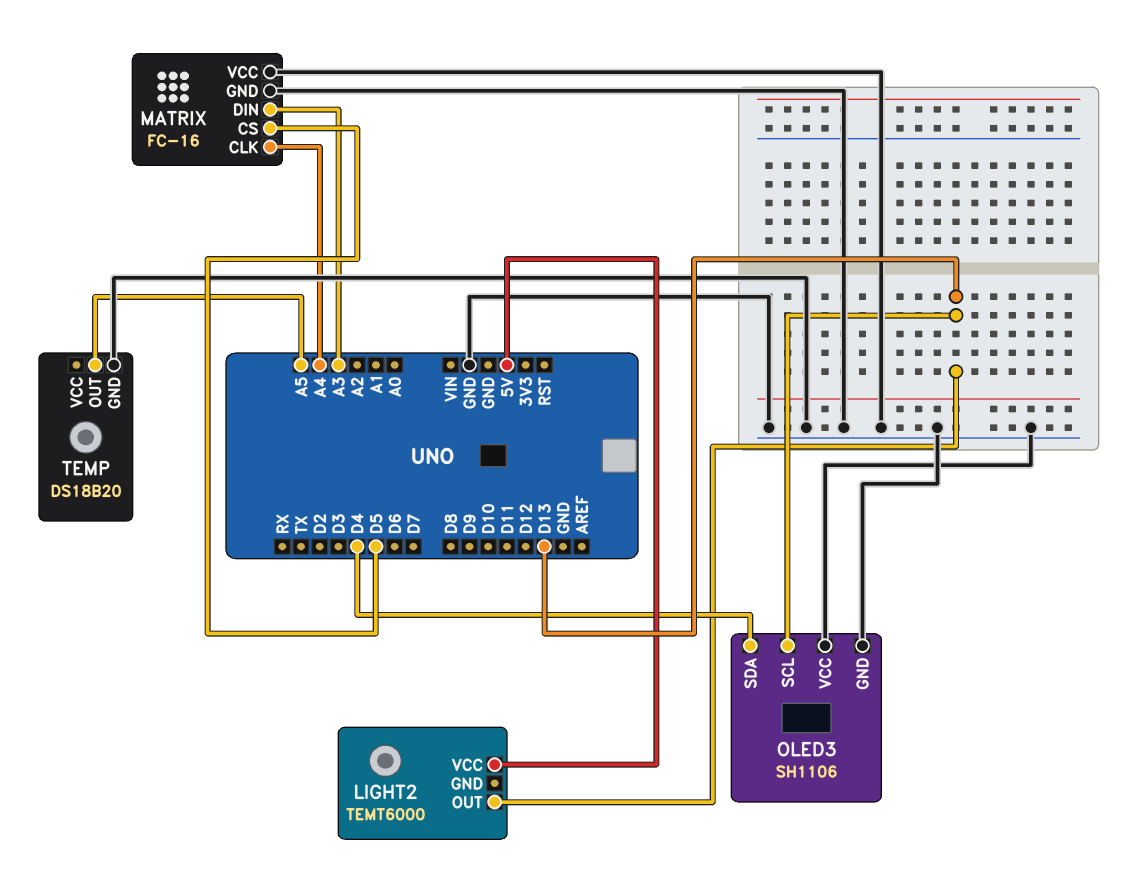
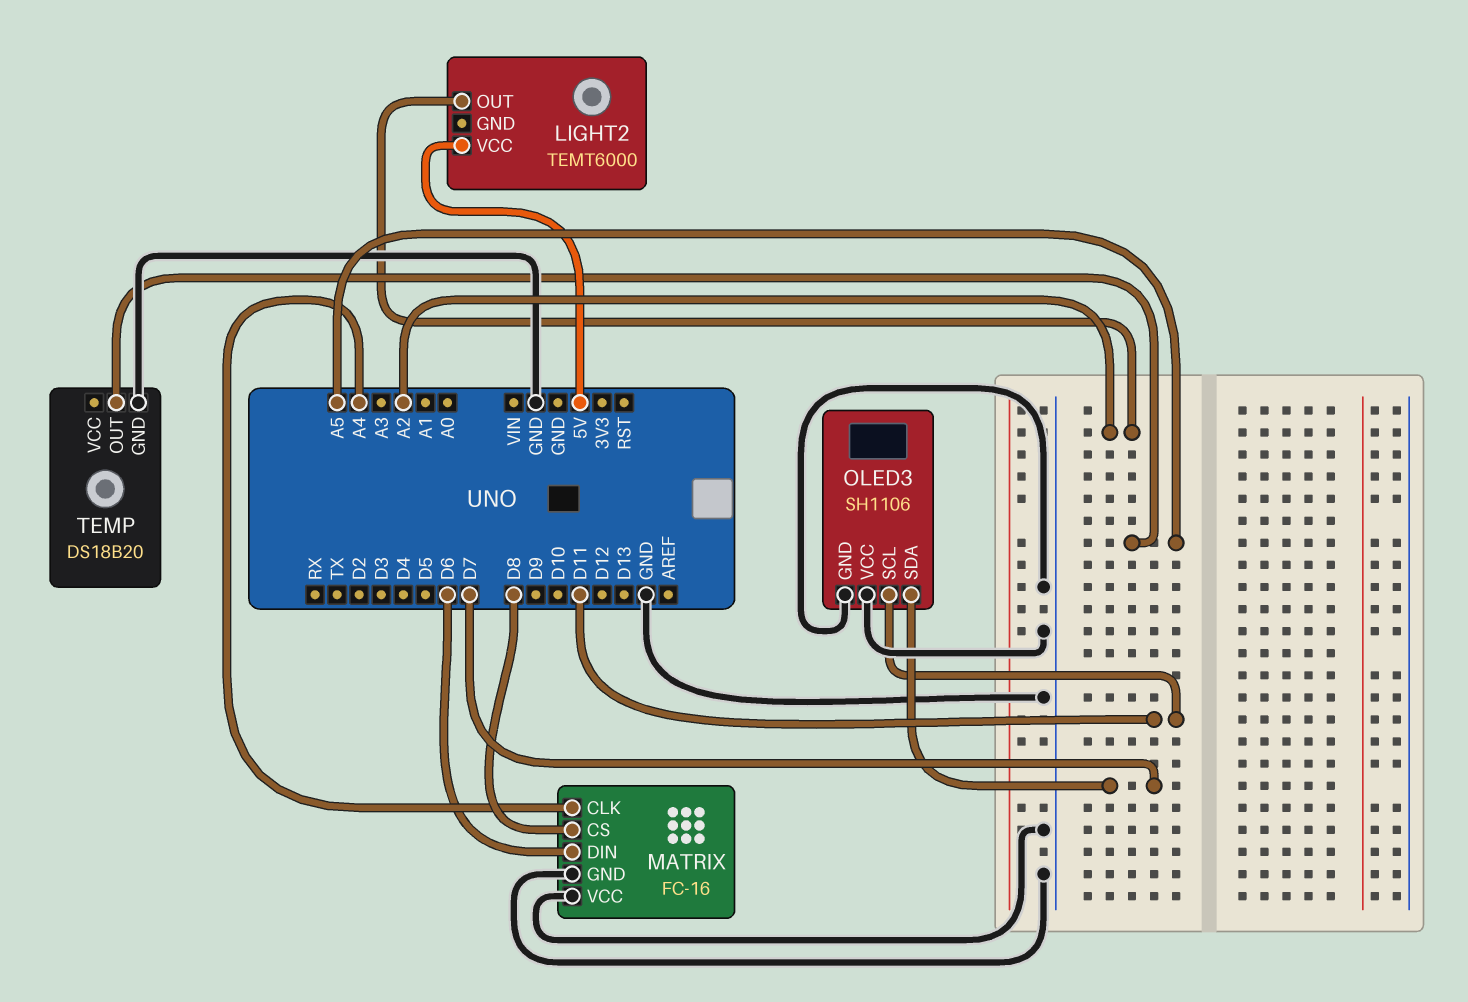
LIGHT2 pin OUT: D13 -> A2
MATRIX pin CS: D5 -> D8
MATRIX pin DIN: A3 -> D6
OLED3 pin SCL: D13 -> D11
OLED3 pin SDA: D4 -> D7

